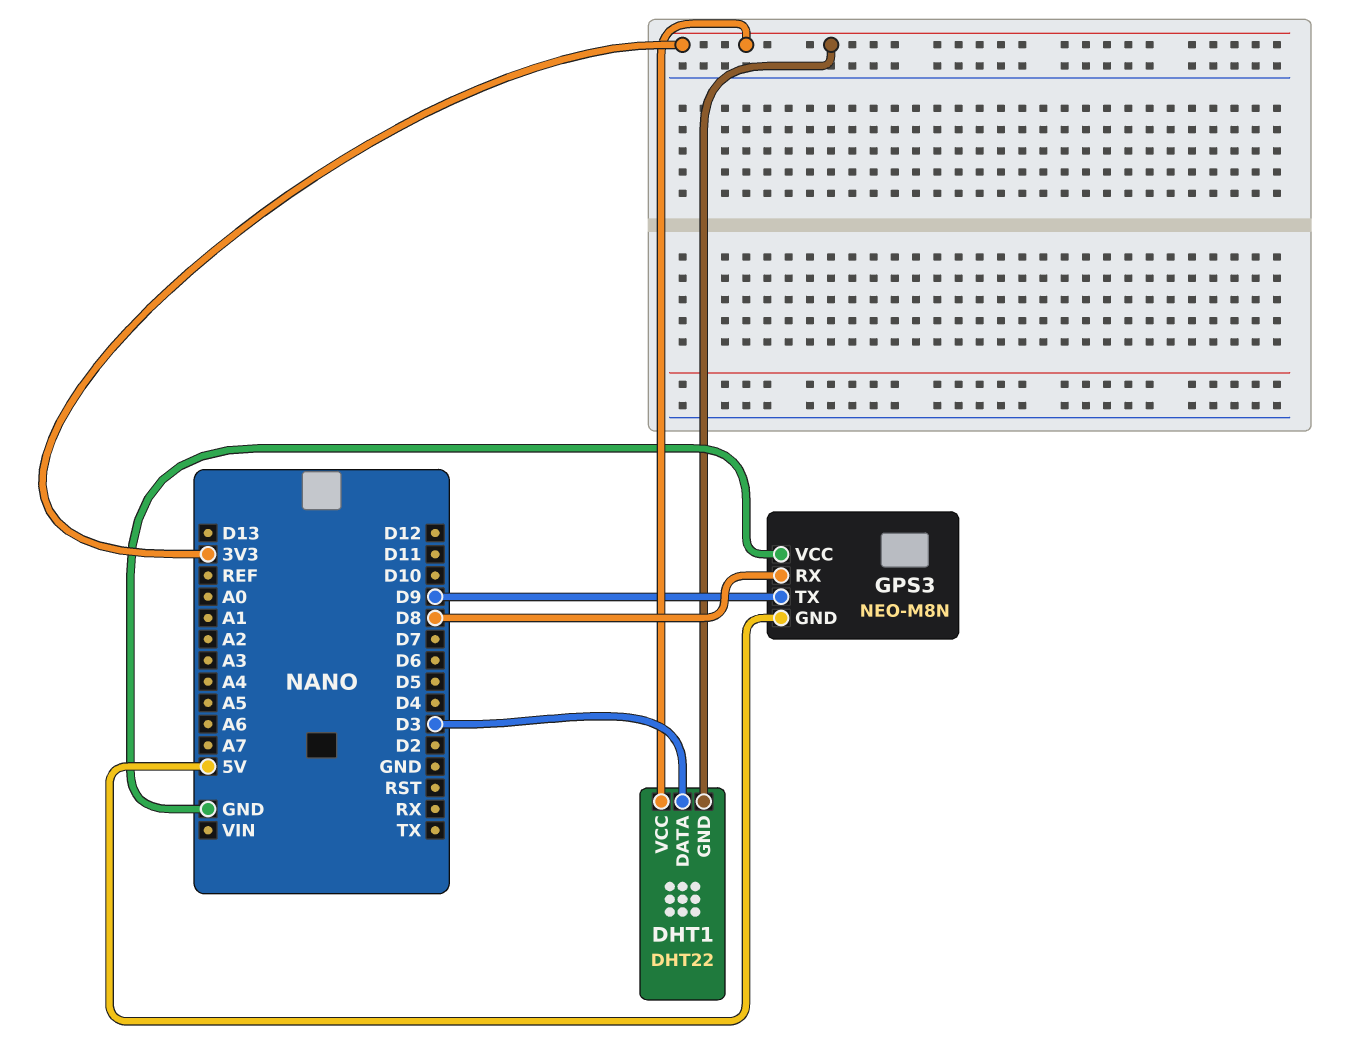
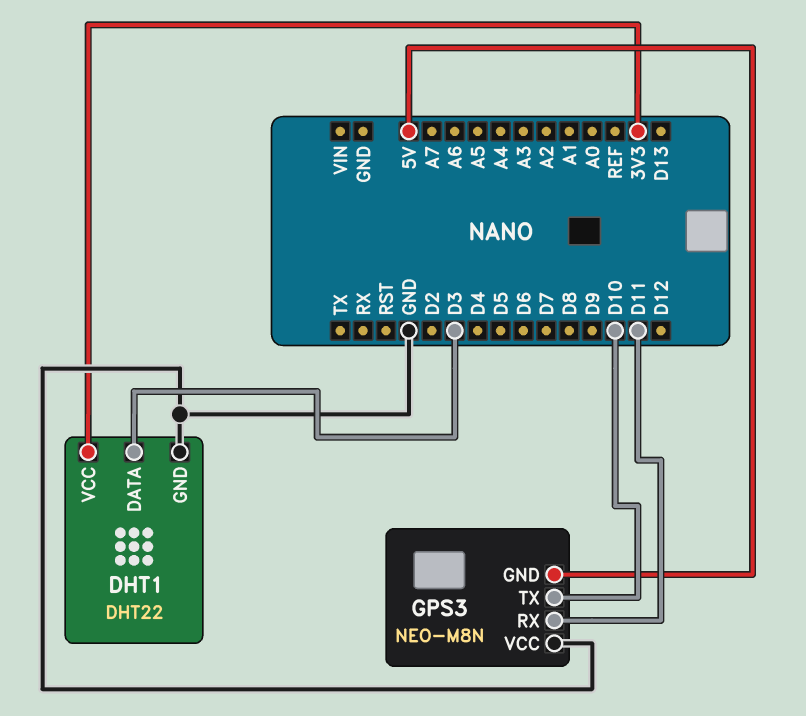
DHT1 pin GND: 3V3 -> GND
GPS3 pin RX: D8 -> D11
GPS3 pin TX: D9 -> D10

